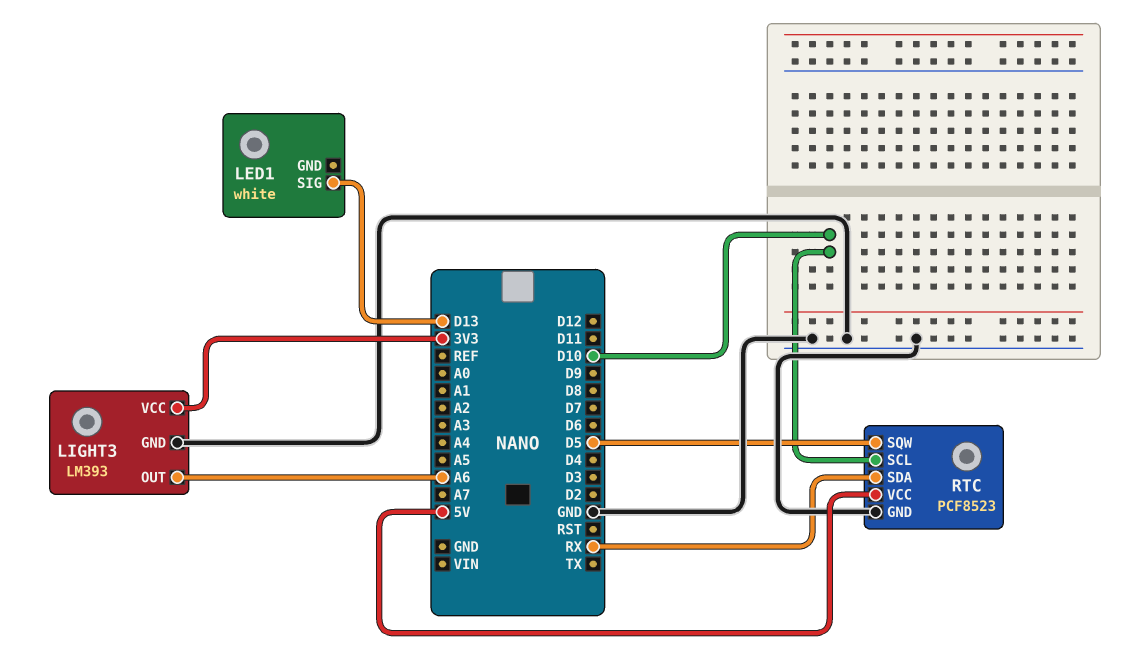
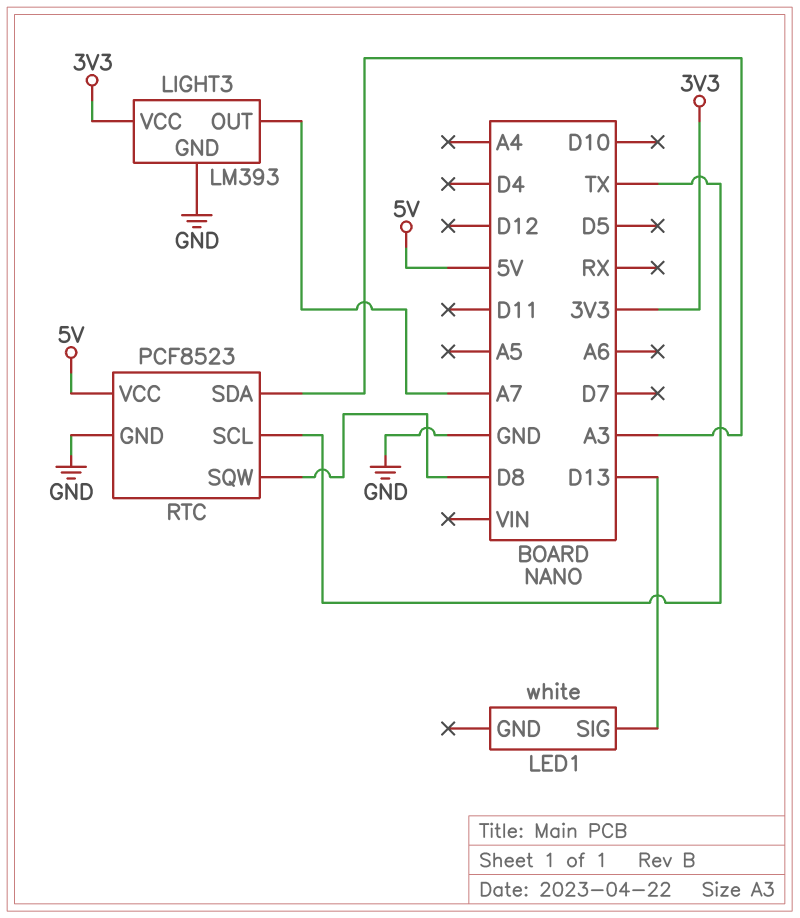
LIGHT3 pin OUT: A6 -> A7
RTC pin SCL: D10 -> TX
RTC pin SDA: RX -> A3
RTC pin SQW: D5 -> D8

